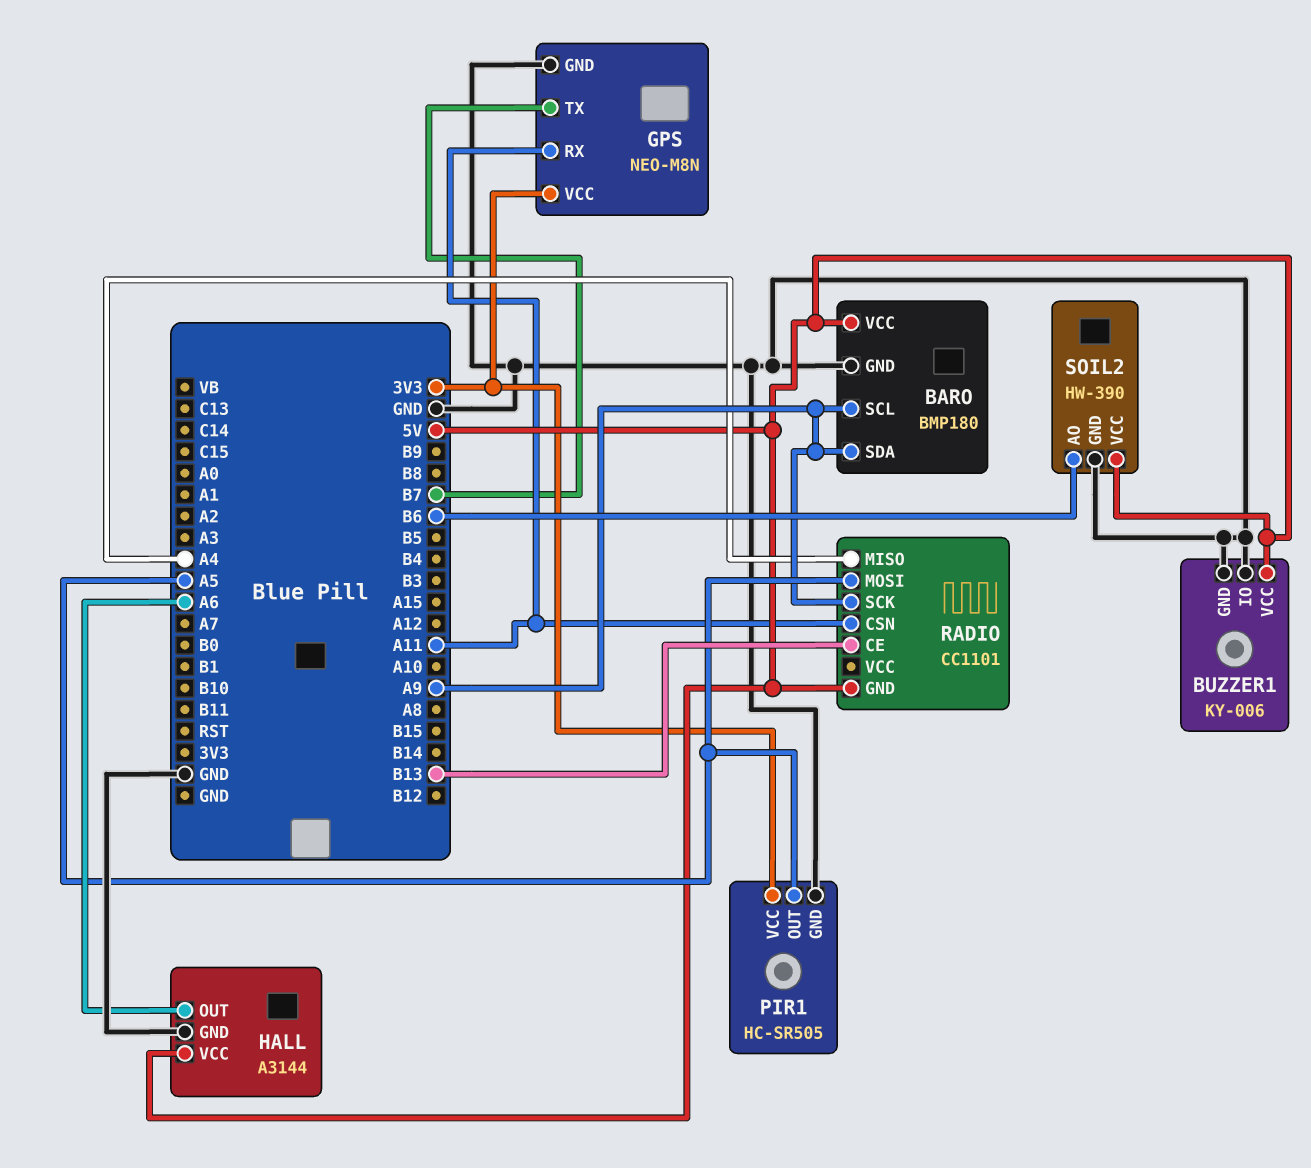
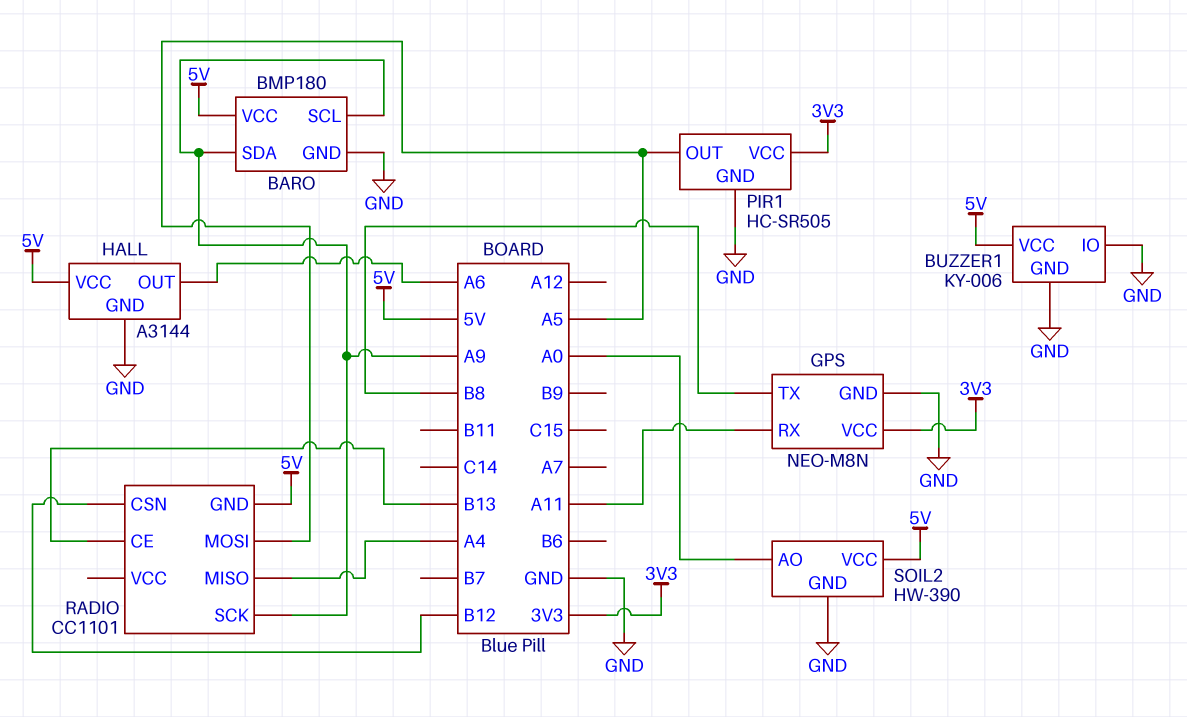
GPS pin TX: B7 -> B8
RADIO pin CSN: A11 -> B12
SOIL2 pin AO: B6 -> A0

